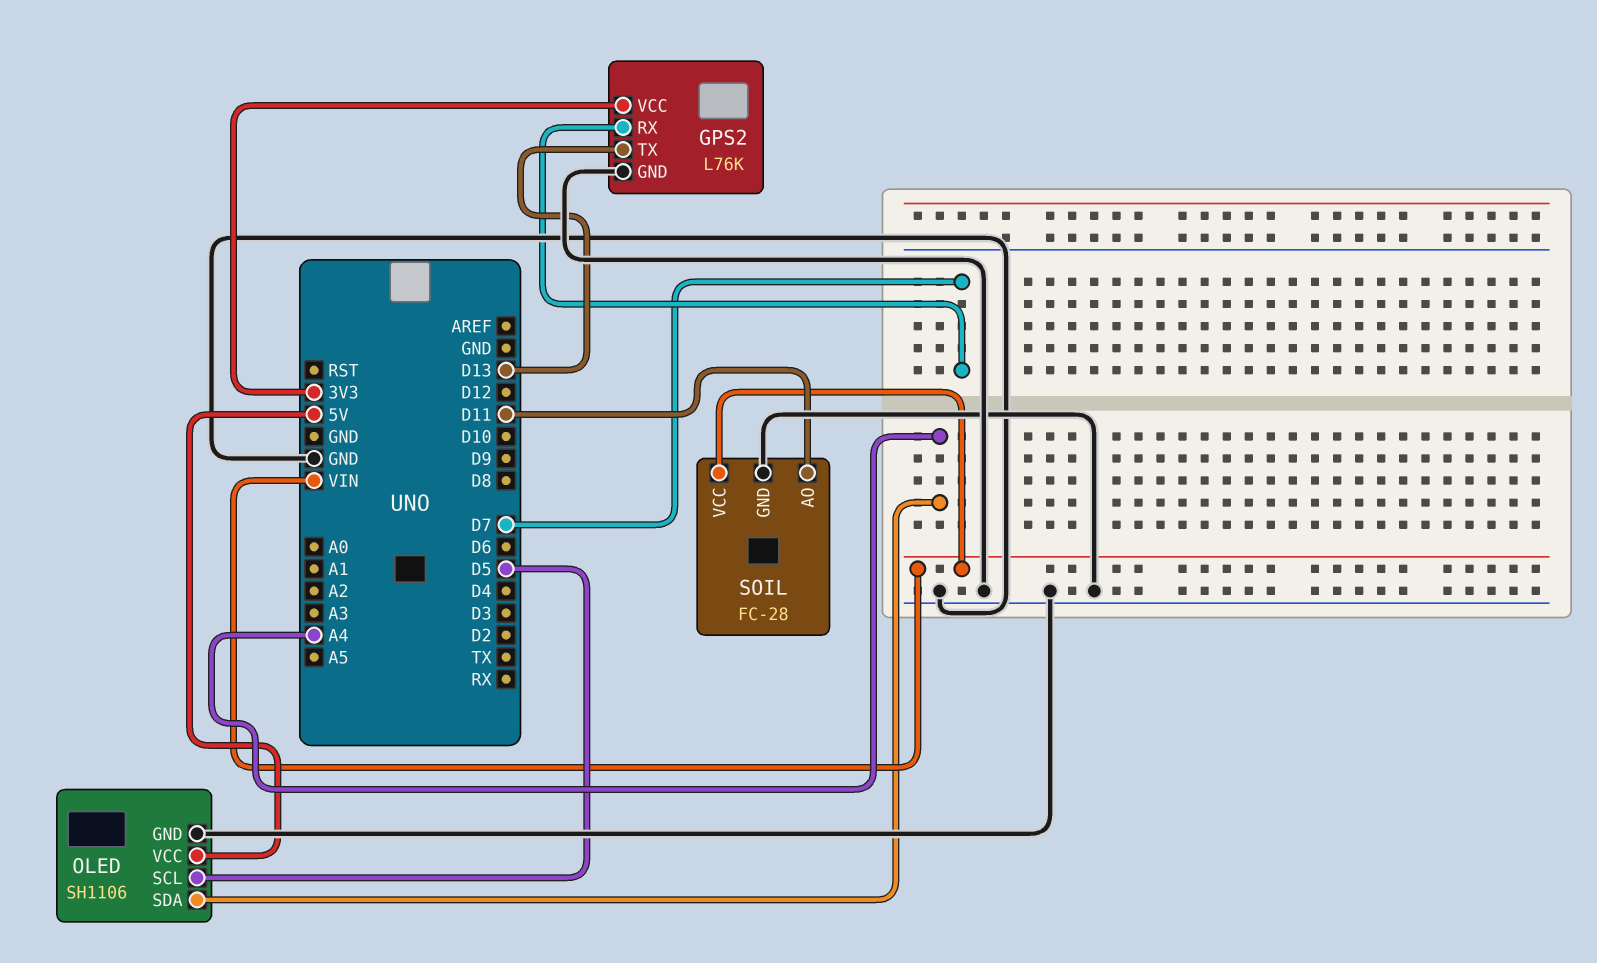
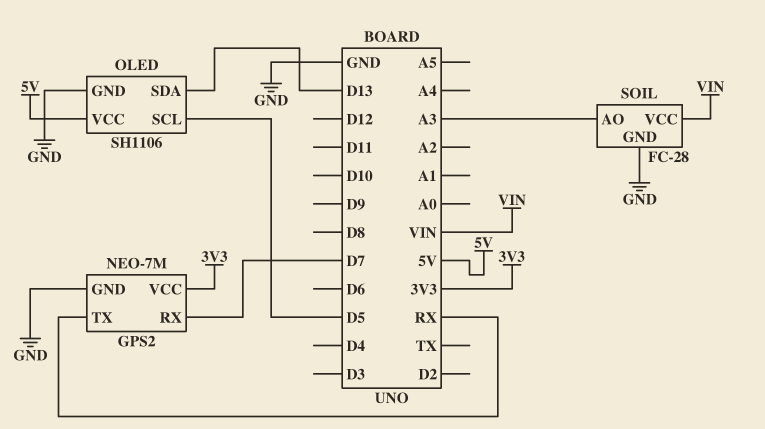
GPS2: L76K -> NEO-7M
GPS2 pin TX: D13 -> RX
OLED pin SDA: A4 -> D13
SOIL pin AO: D11 -> A3

